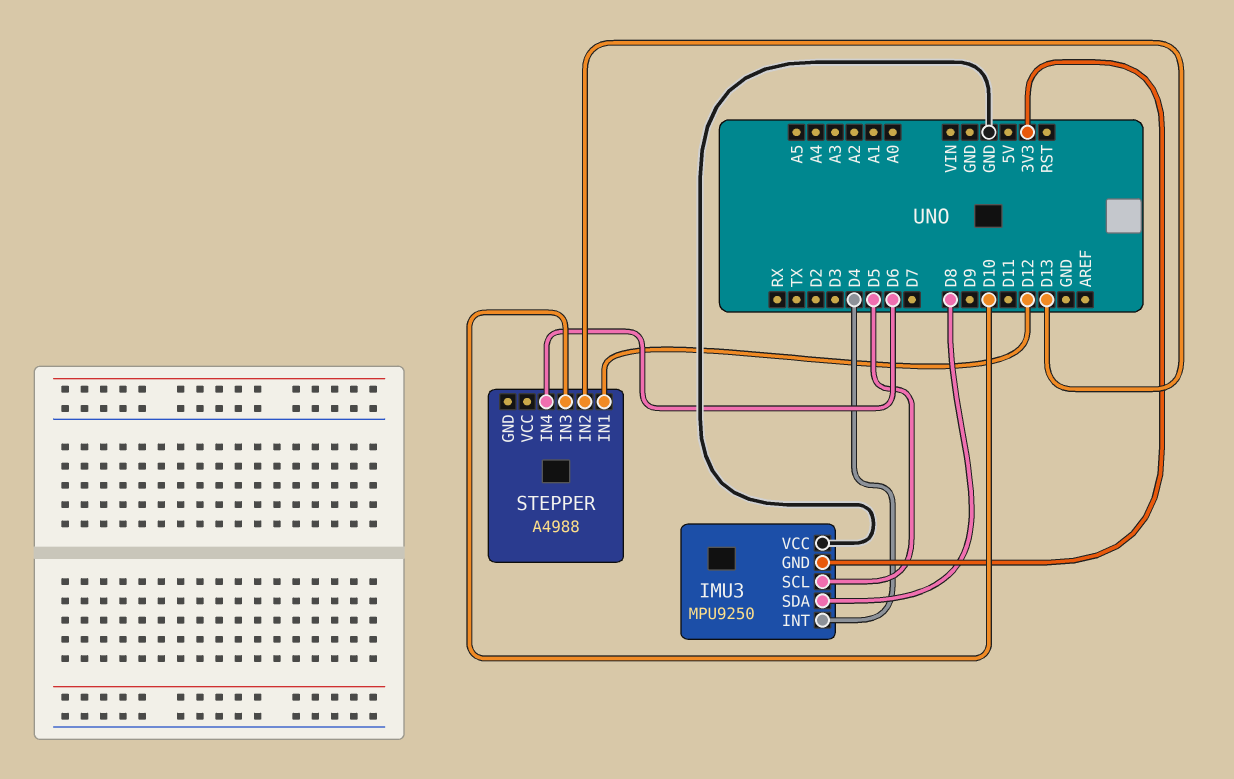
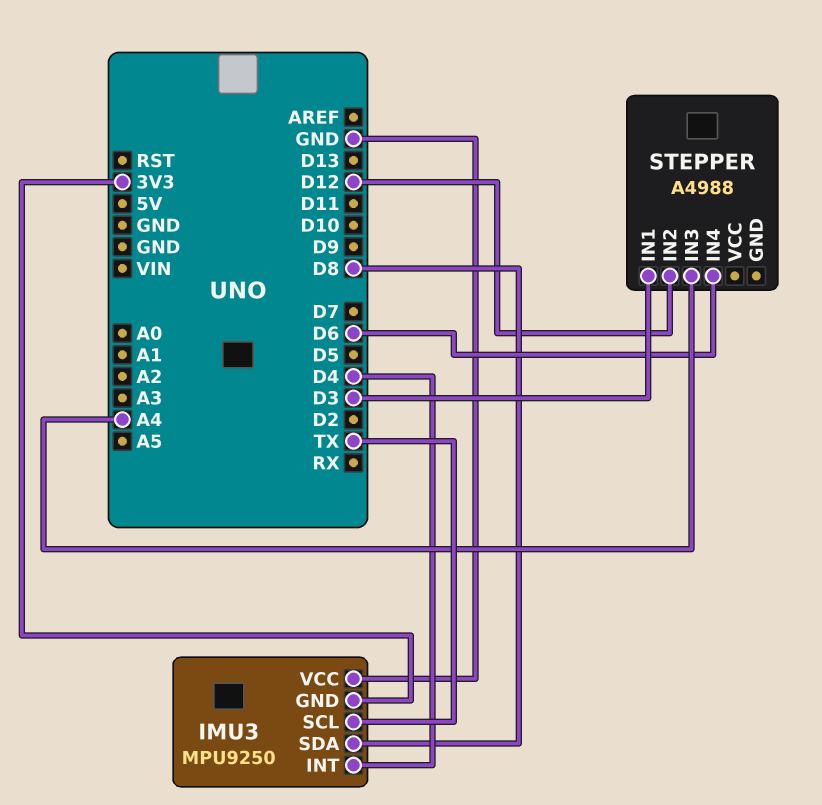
IMU3 pin SCL: D5 -> TX
STEPPER pin IN1: D12 -> D3
STEPPER pin IN2: D13 -> D12
STEPPER pin IN3: D10 -> A4

